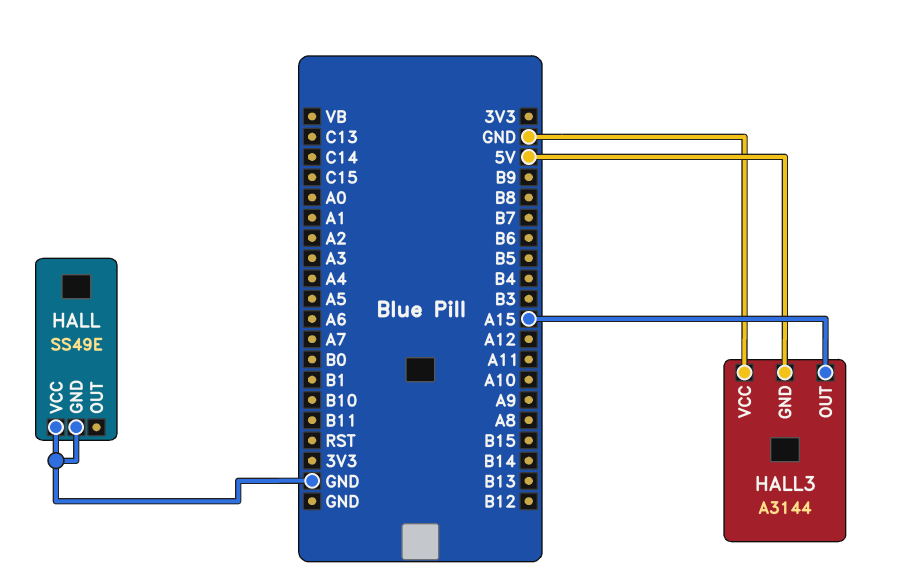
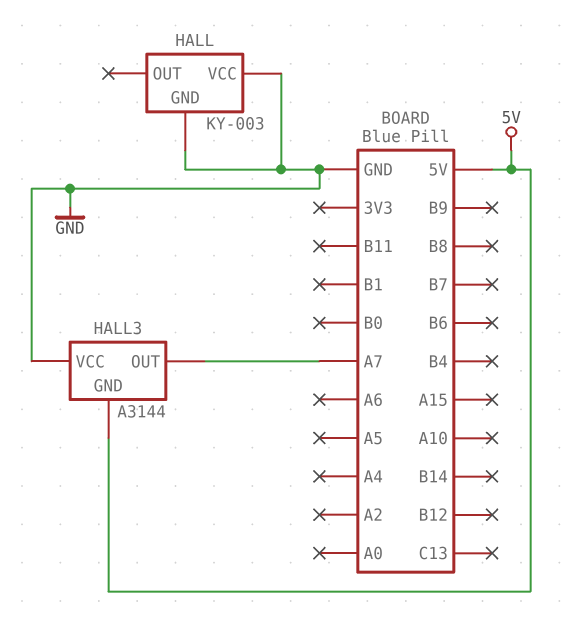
HALL: SS49E -> KY-003
HALL3 pin OUT: A15 -> A7

